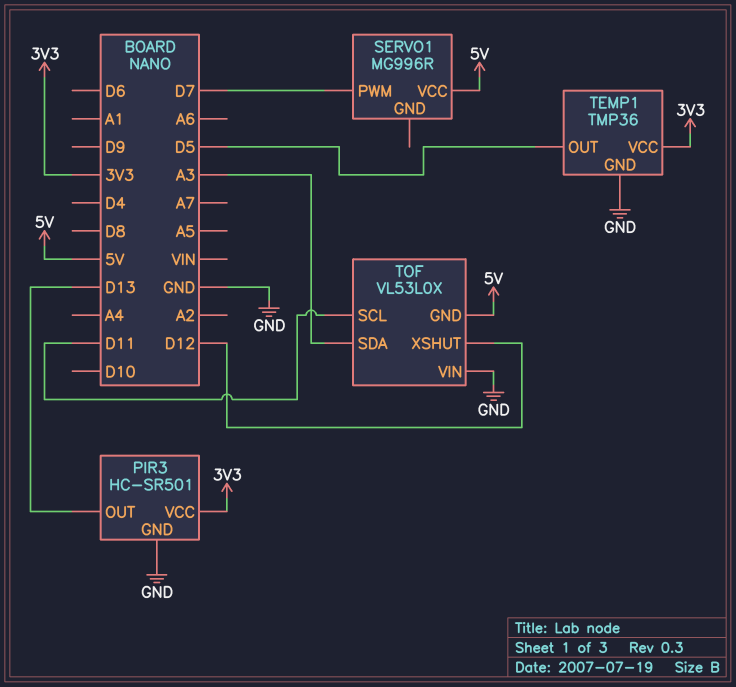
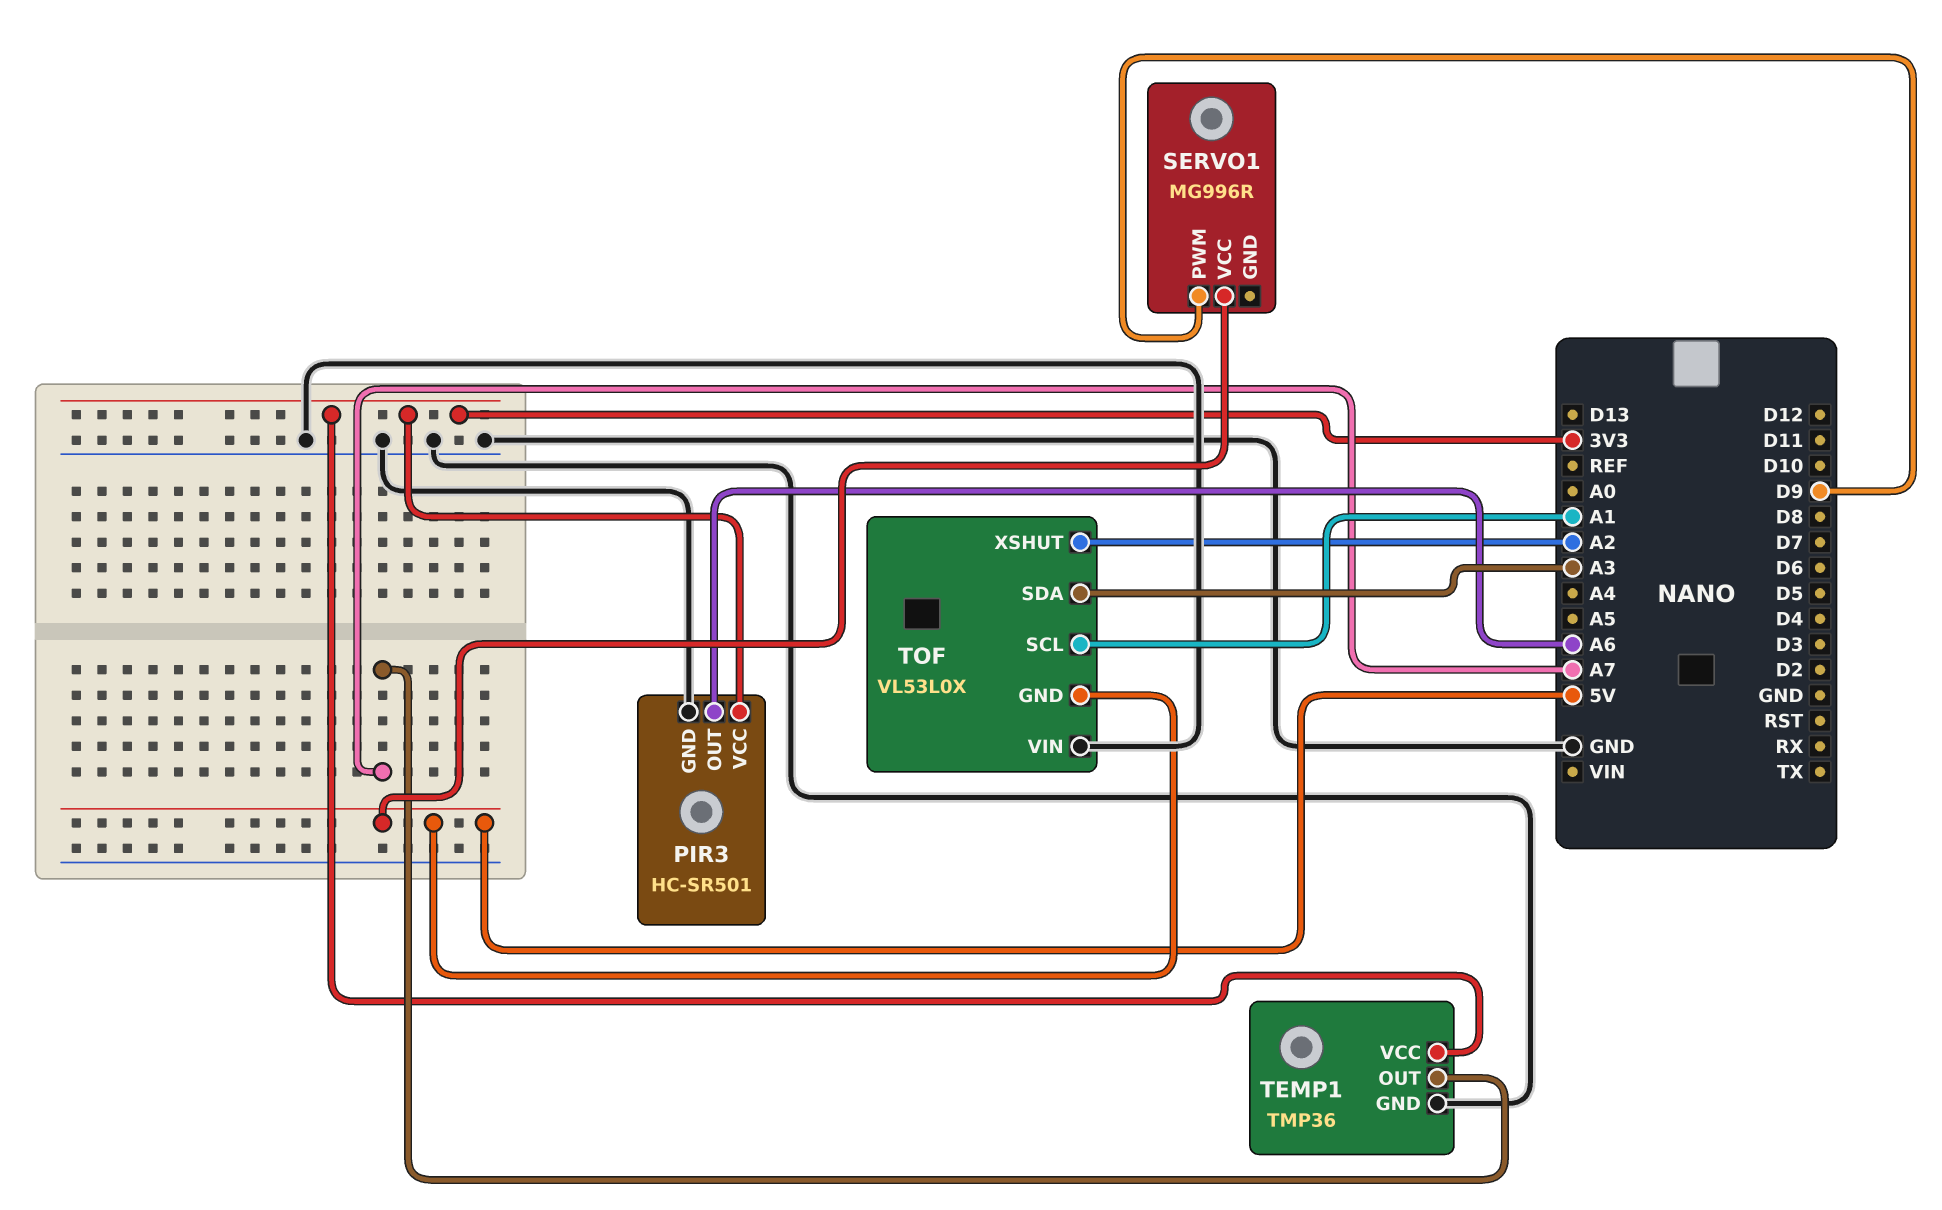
PIR3 pin OUT: D13 -> A6
SERVO1 pin PWM: D7 -> D9
TEMP1 pin OUT: D5 -> A7
TOF pin SCL: D11 -> A1
TOF pin XSHUT: D12 -> A2

